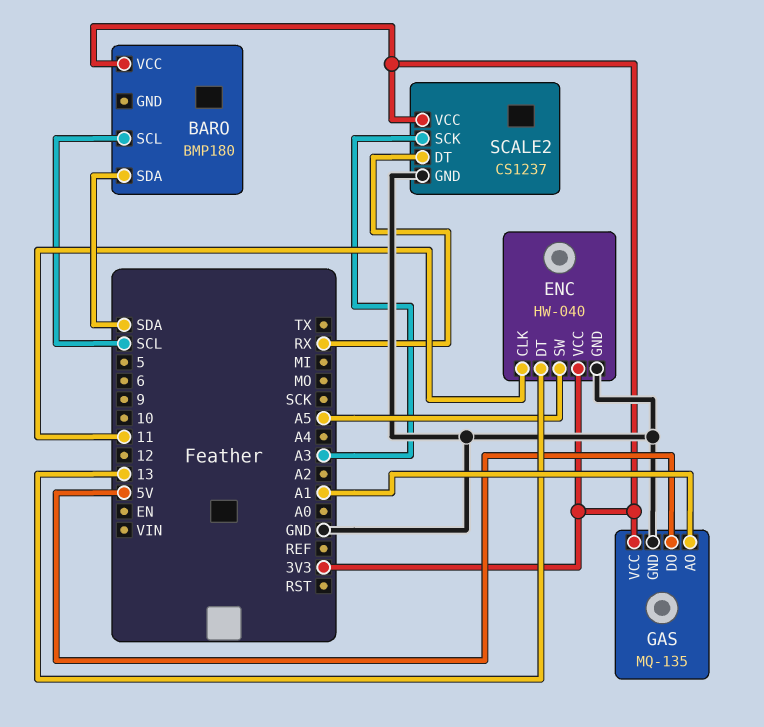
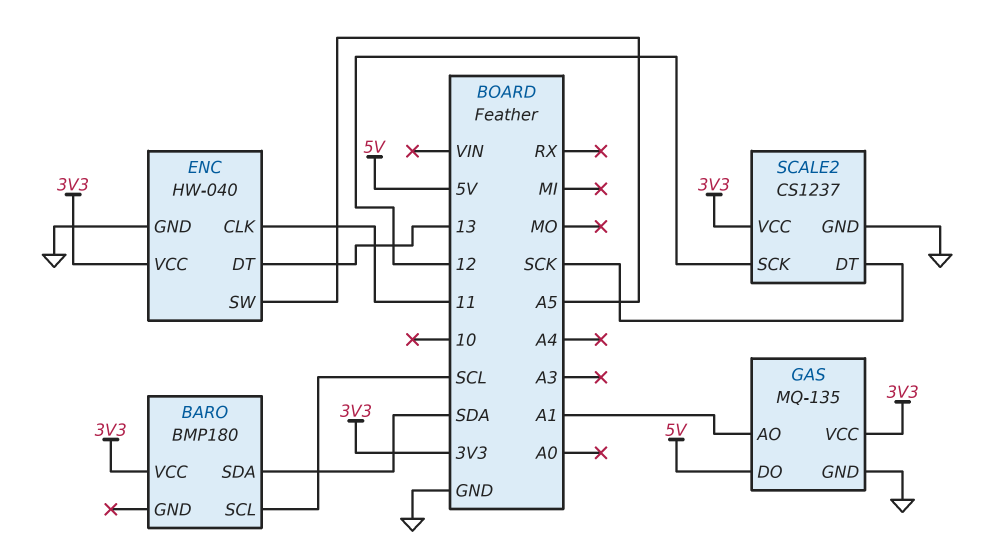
SCALE2 pin DT: RX -> SCK
SCALE2 pin SCK: A3 -> 12

